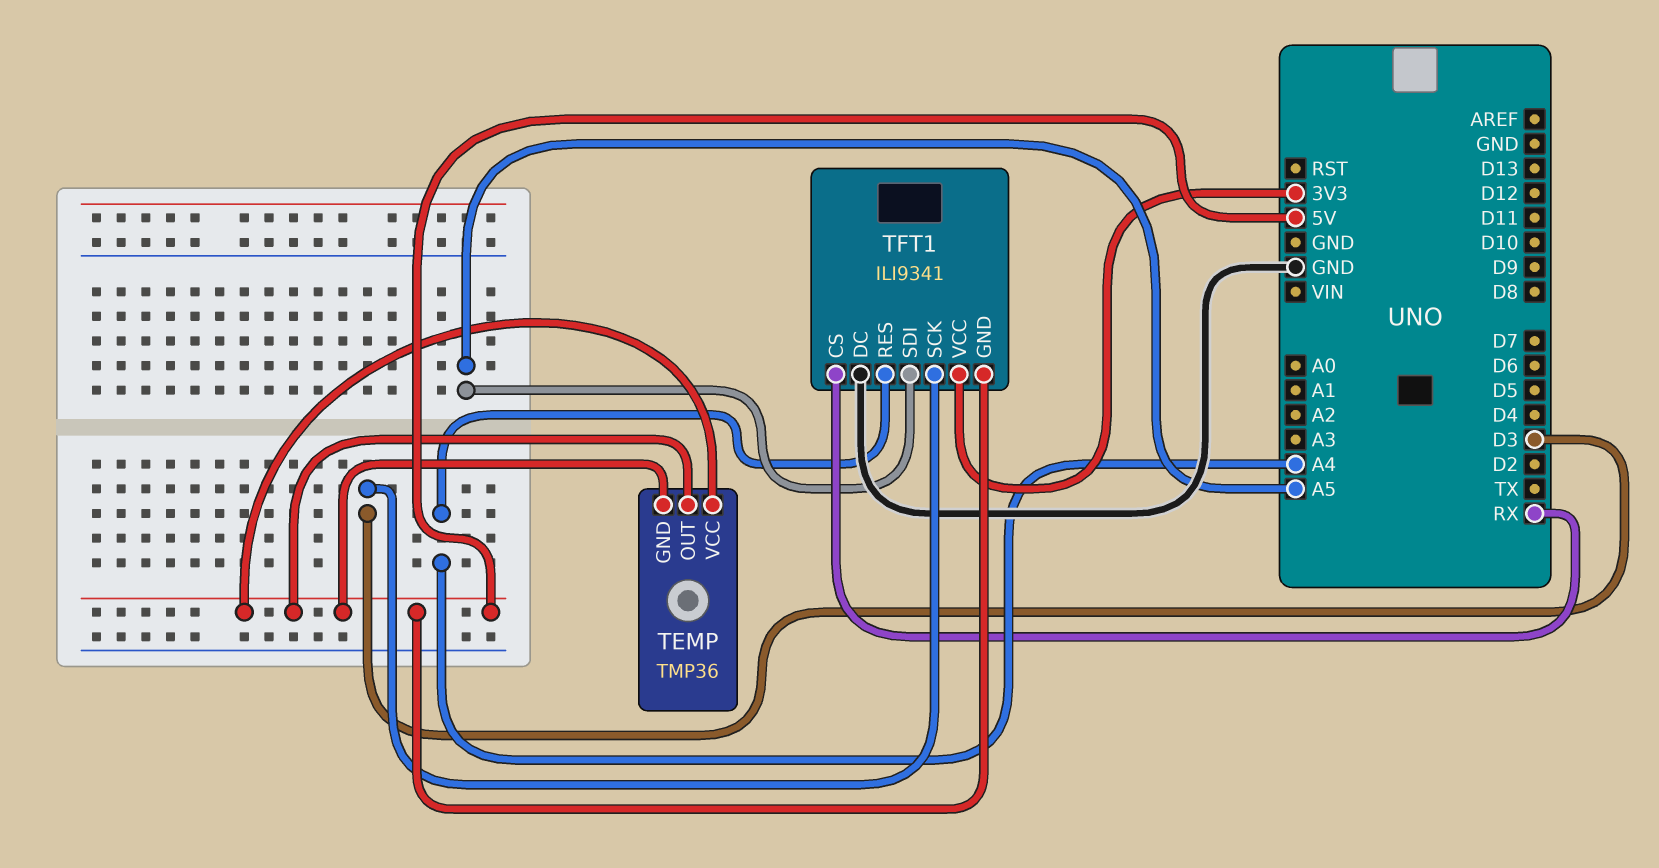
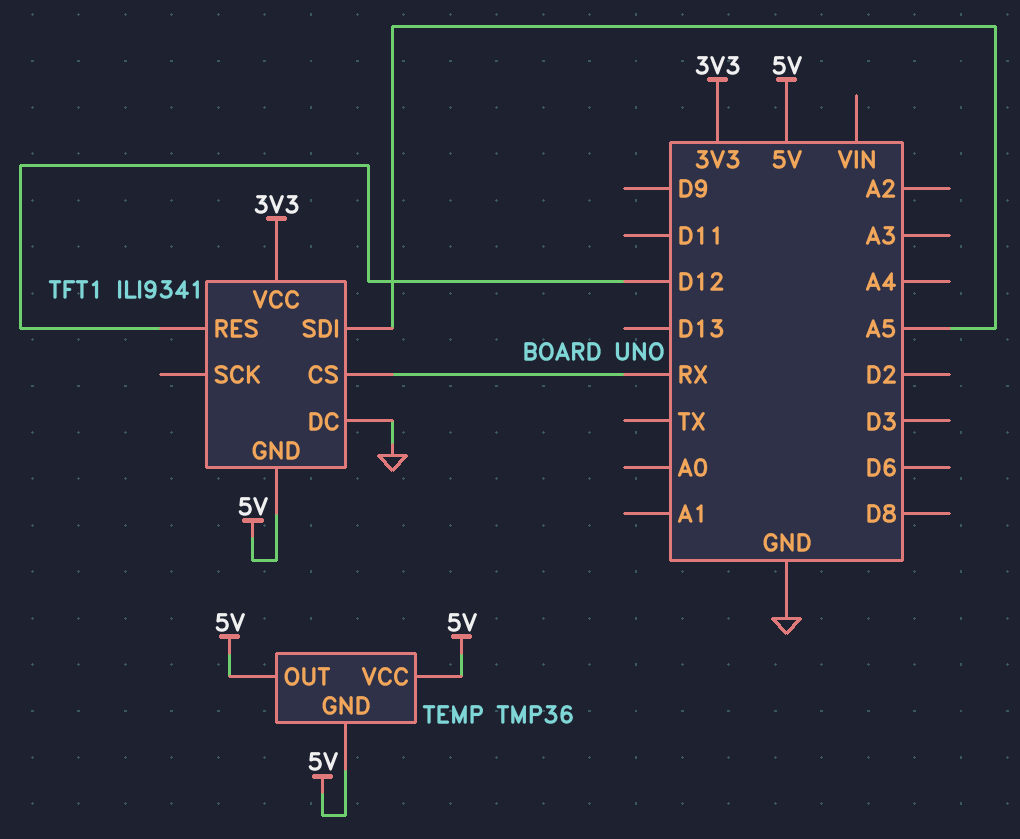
TFT1 pin RES: A4 -> D12
TFT1 pin SCK: D3 -> none

